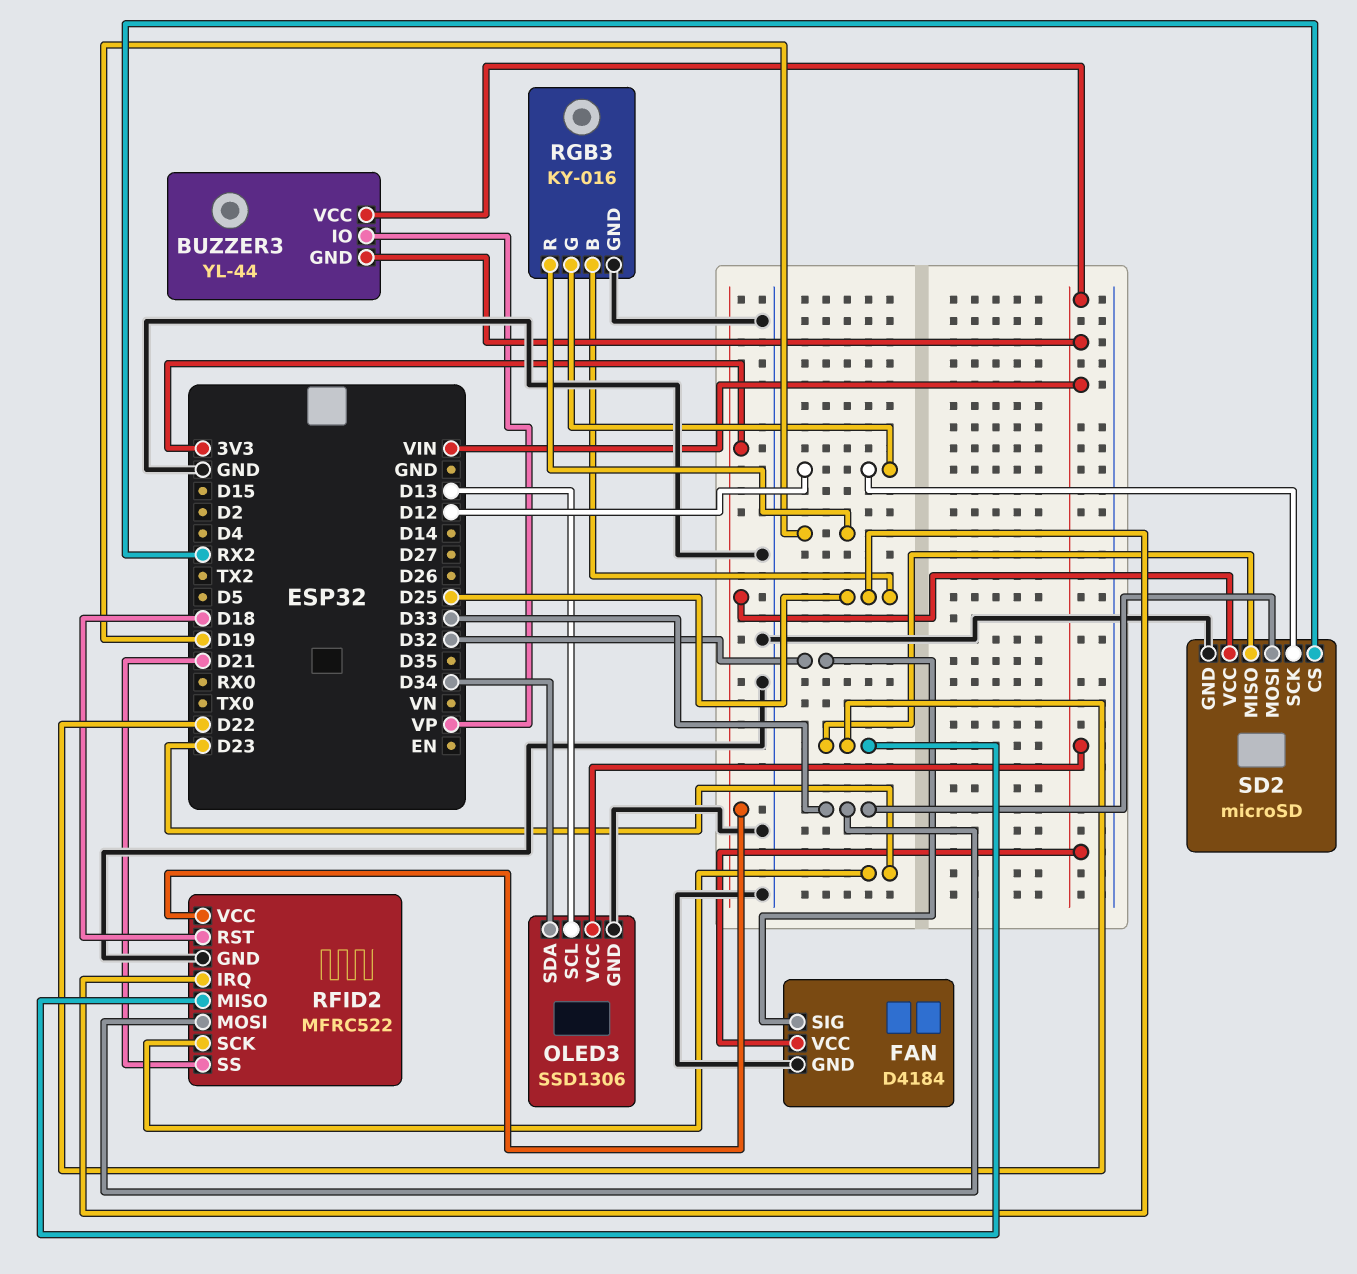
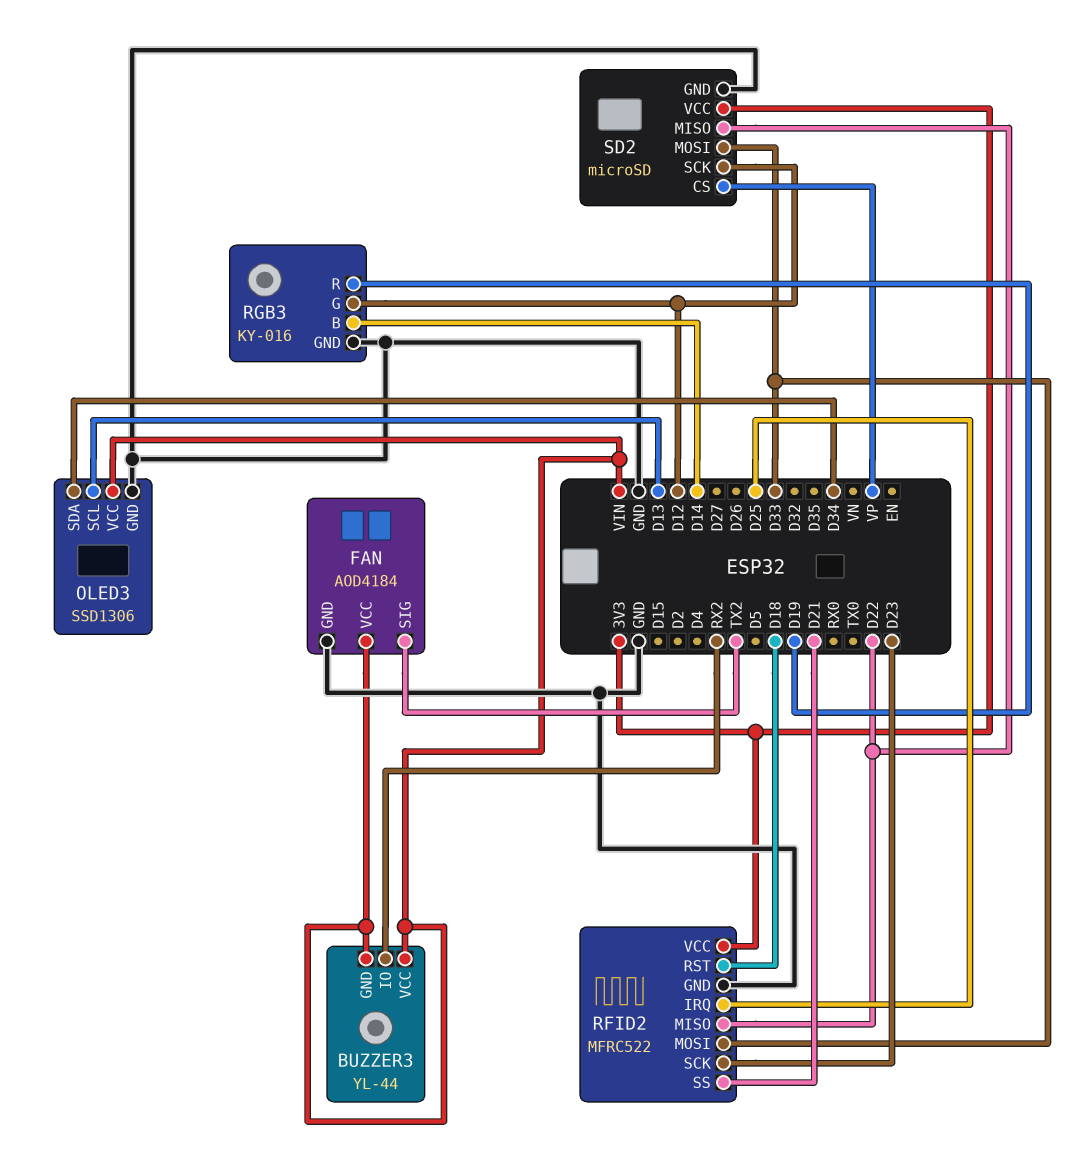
BUZZER3 pin IO: VP -> RX2
FAN: D4184 -> AOD4184
FAN pin SIG: D32 -> TX2
RGB3 pin B: D25 -> D14
SD2 pin CS: RX2 -> VP

